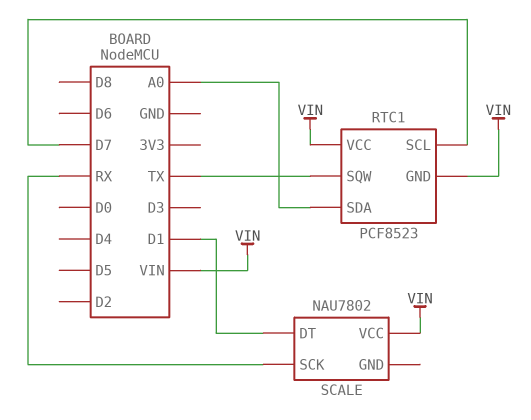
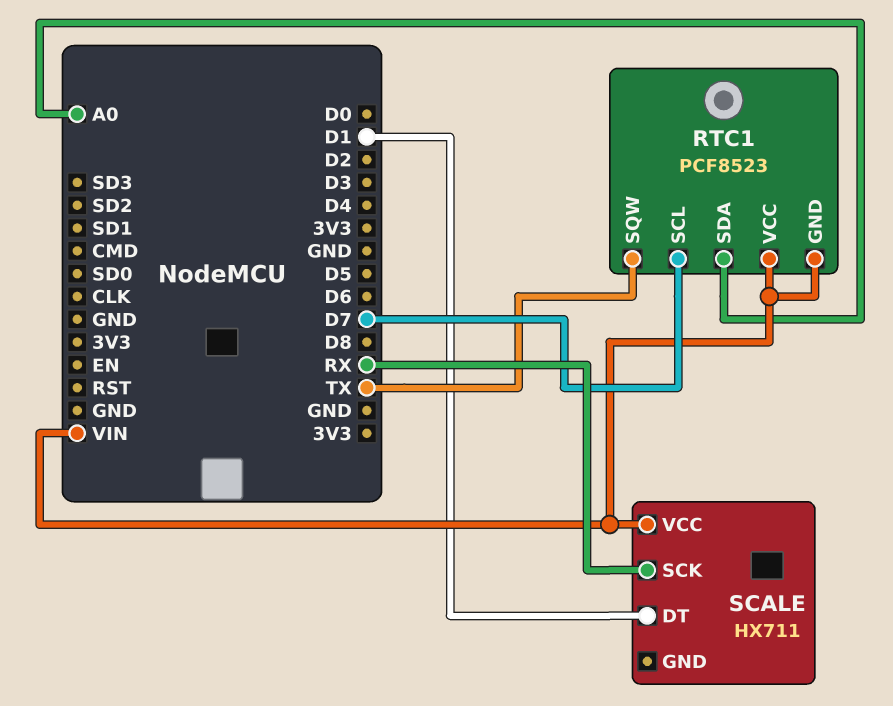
SCALE: NAU7802 -> HX711

